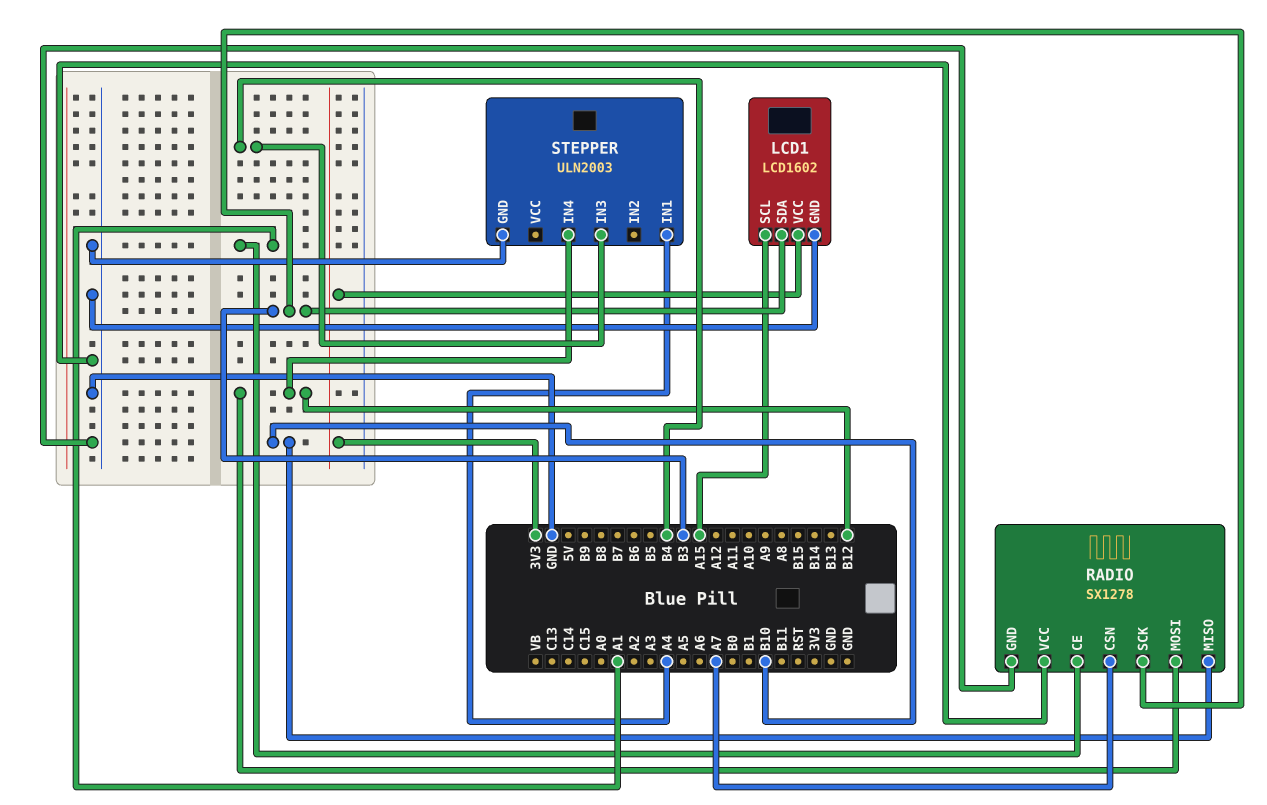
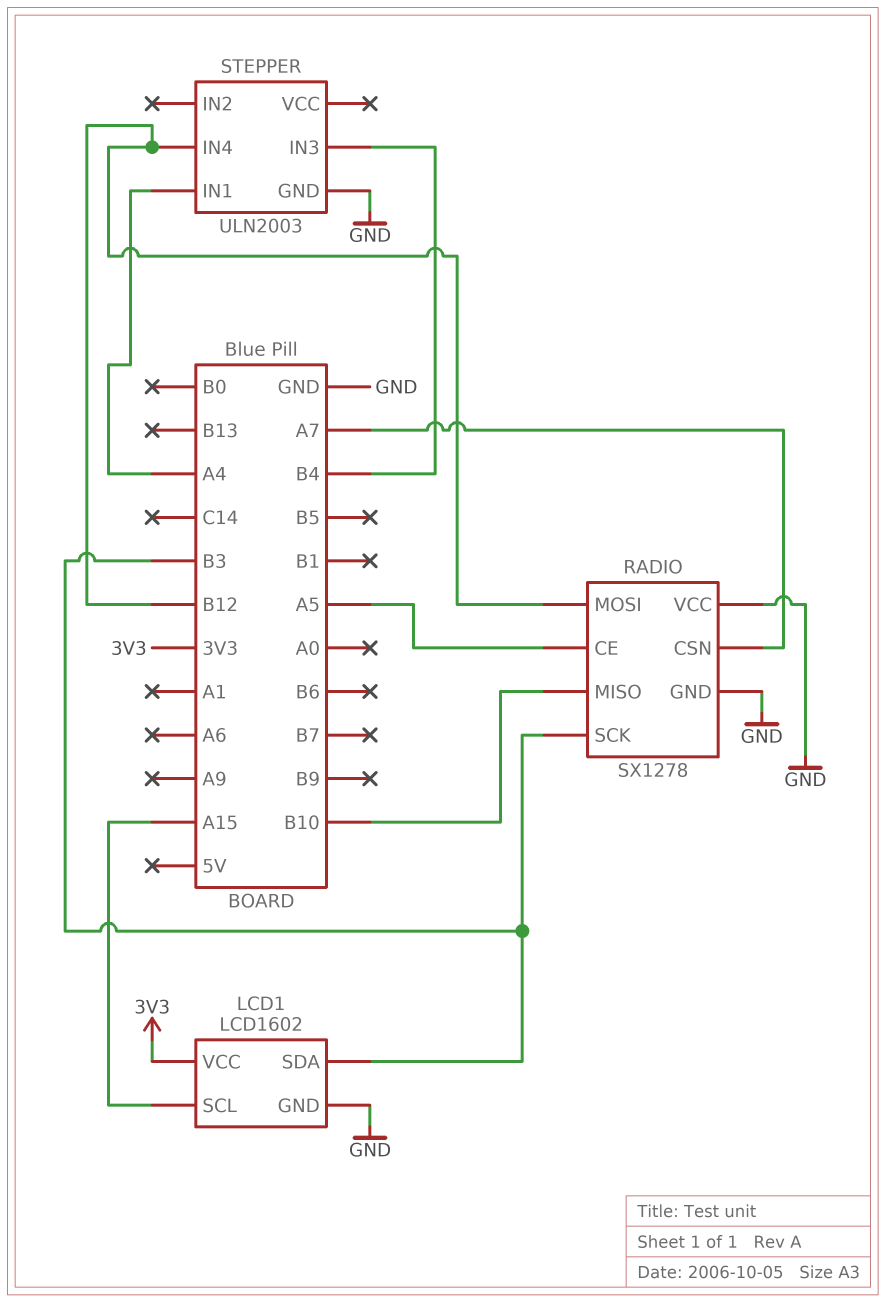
RADIO pin CE: A1 -> A5

